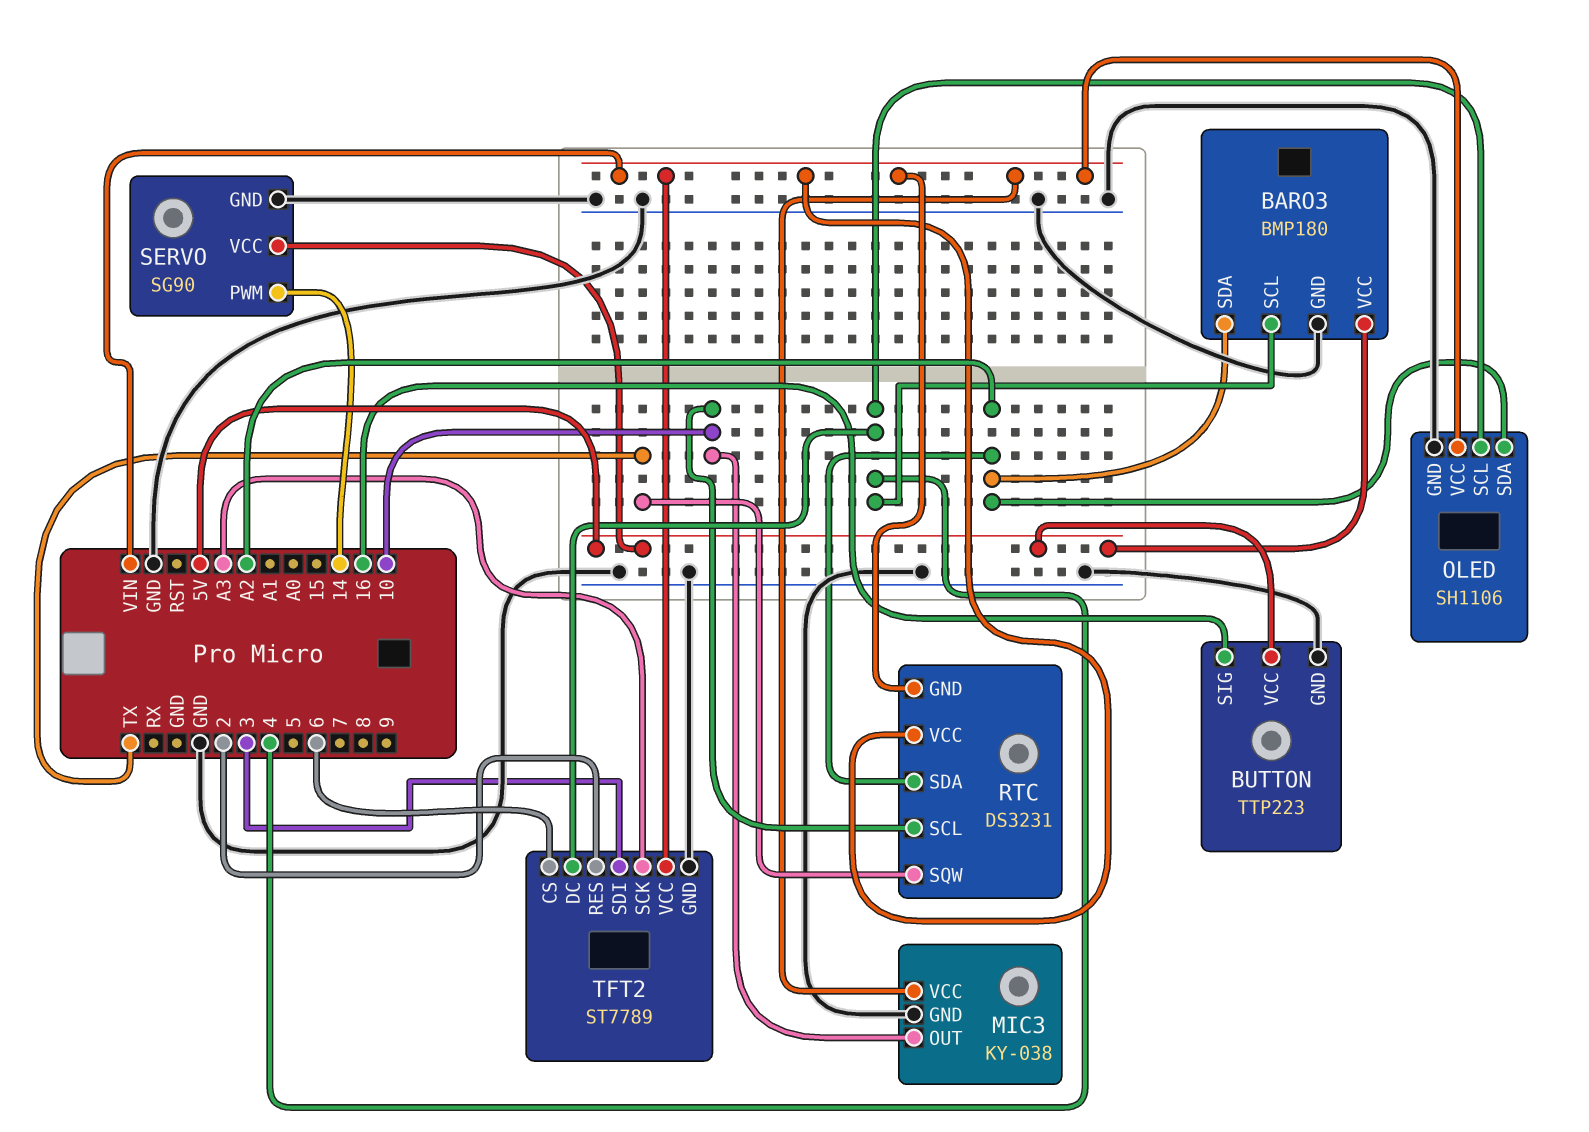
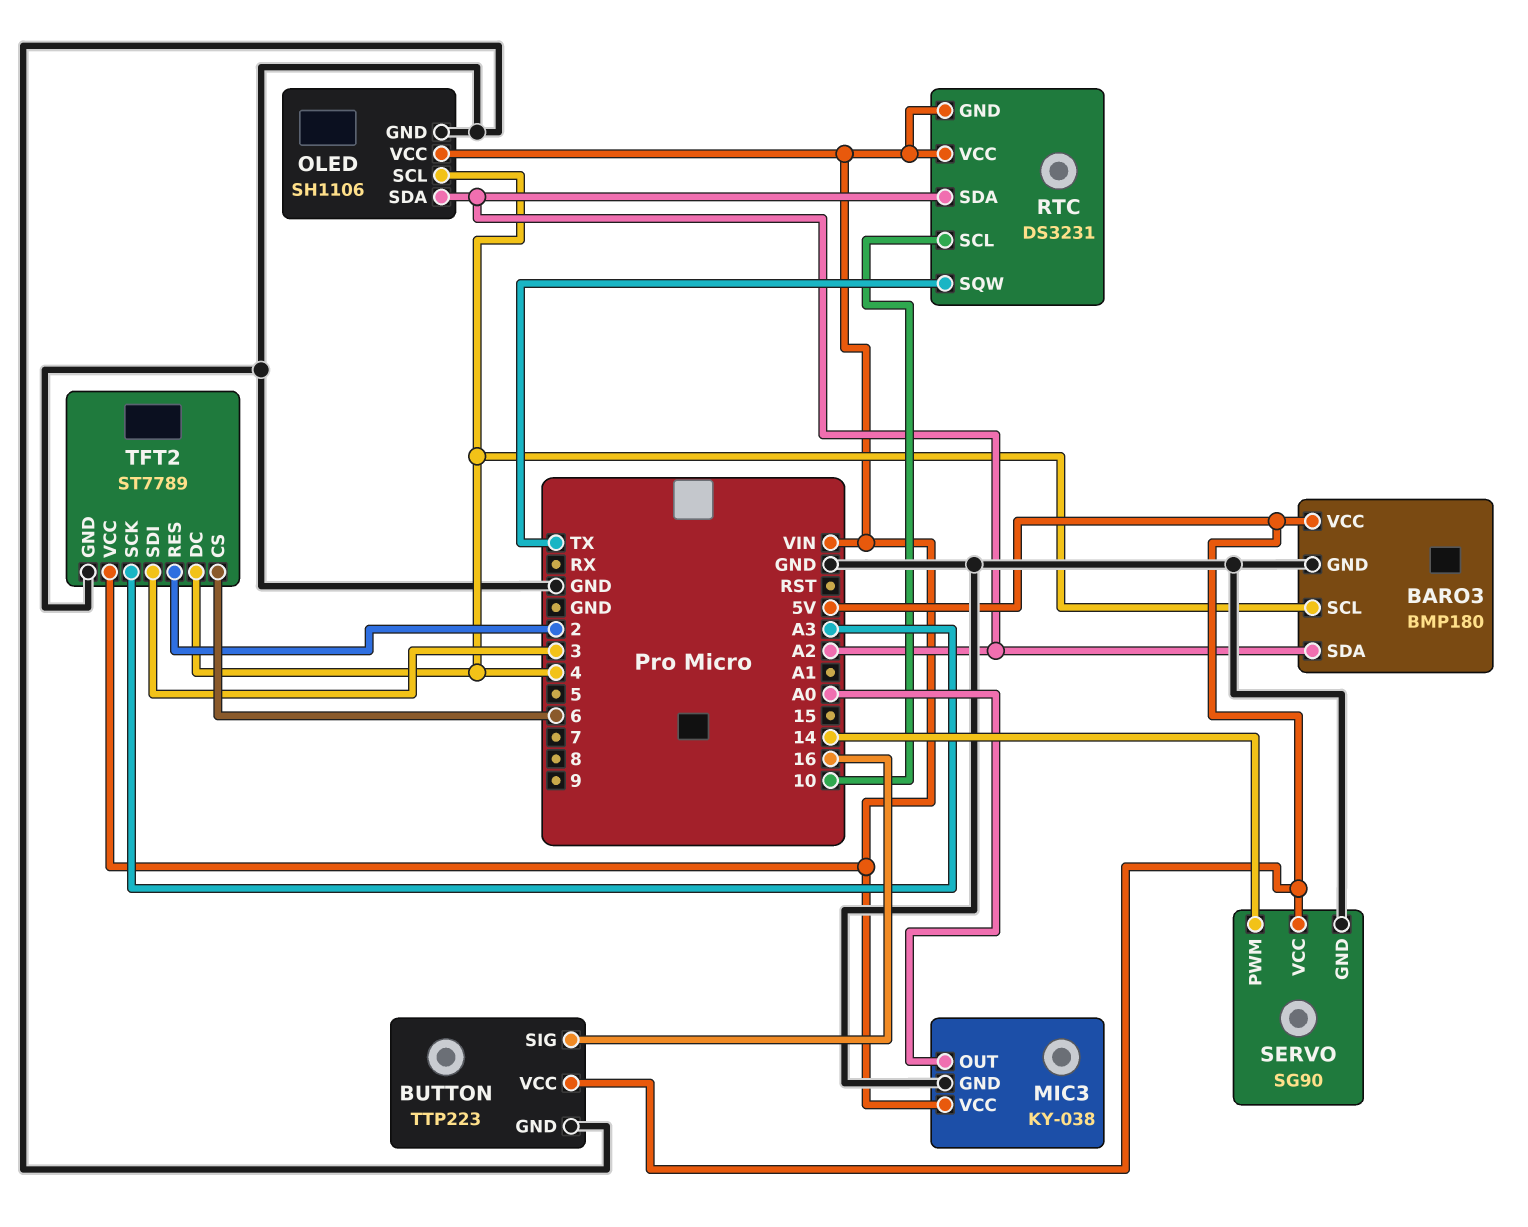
MIC3 pin OUT: 10 -> A0

